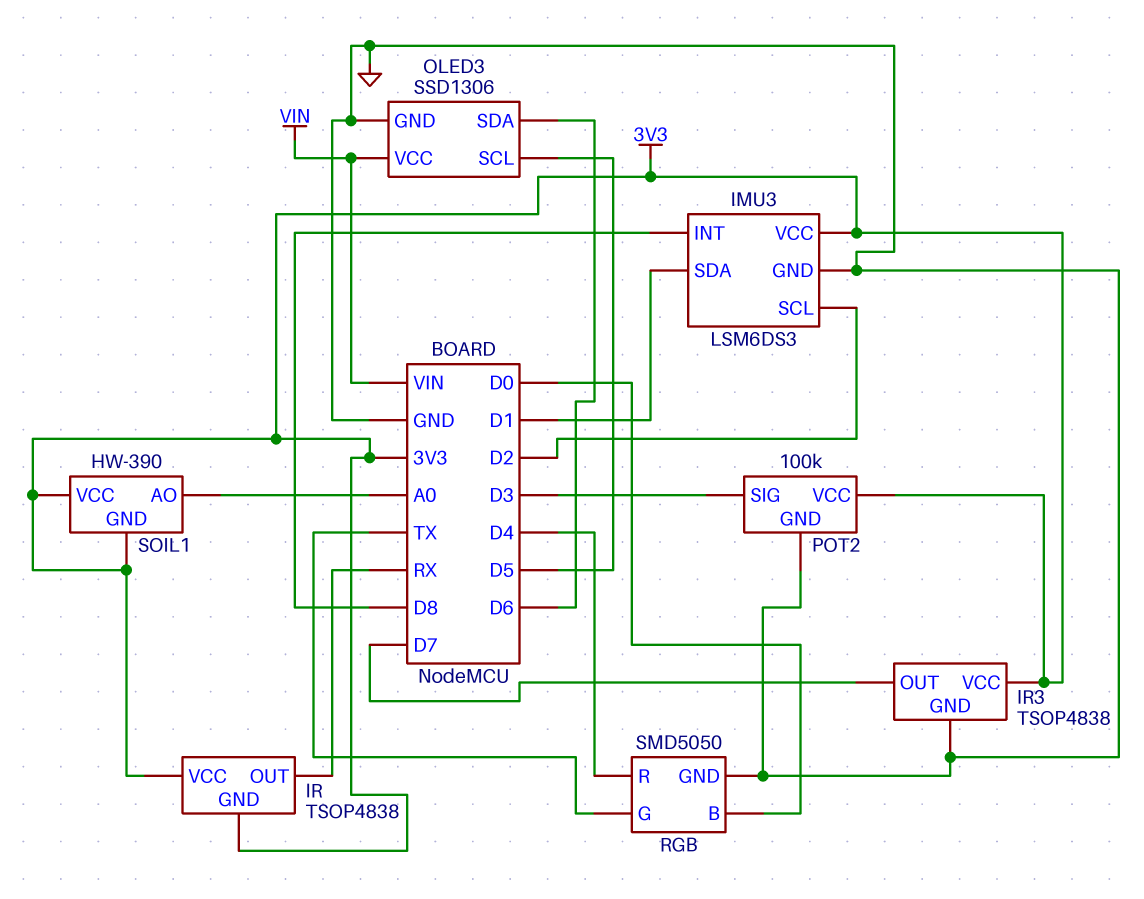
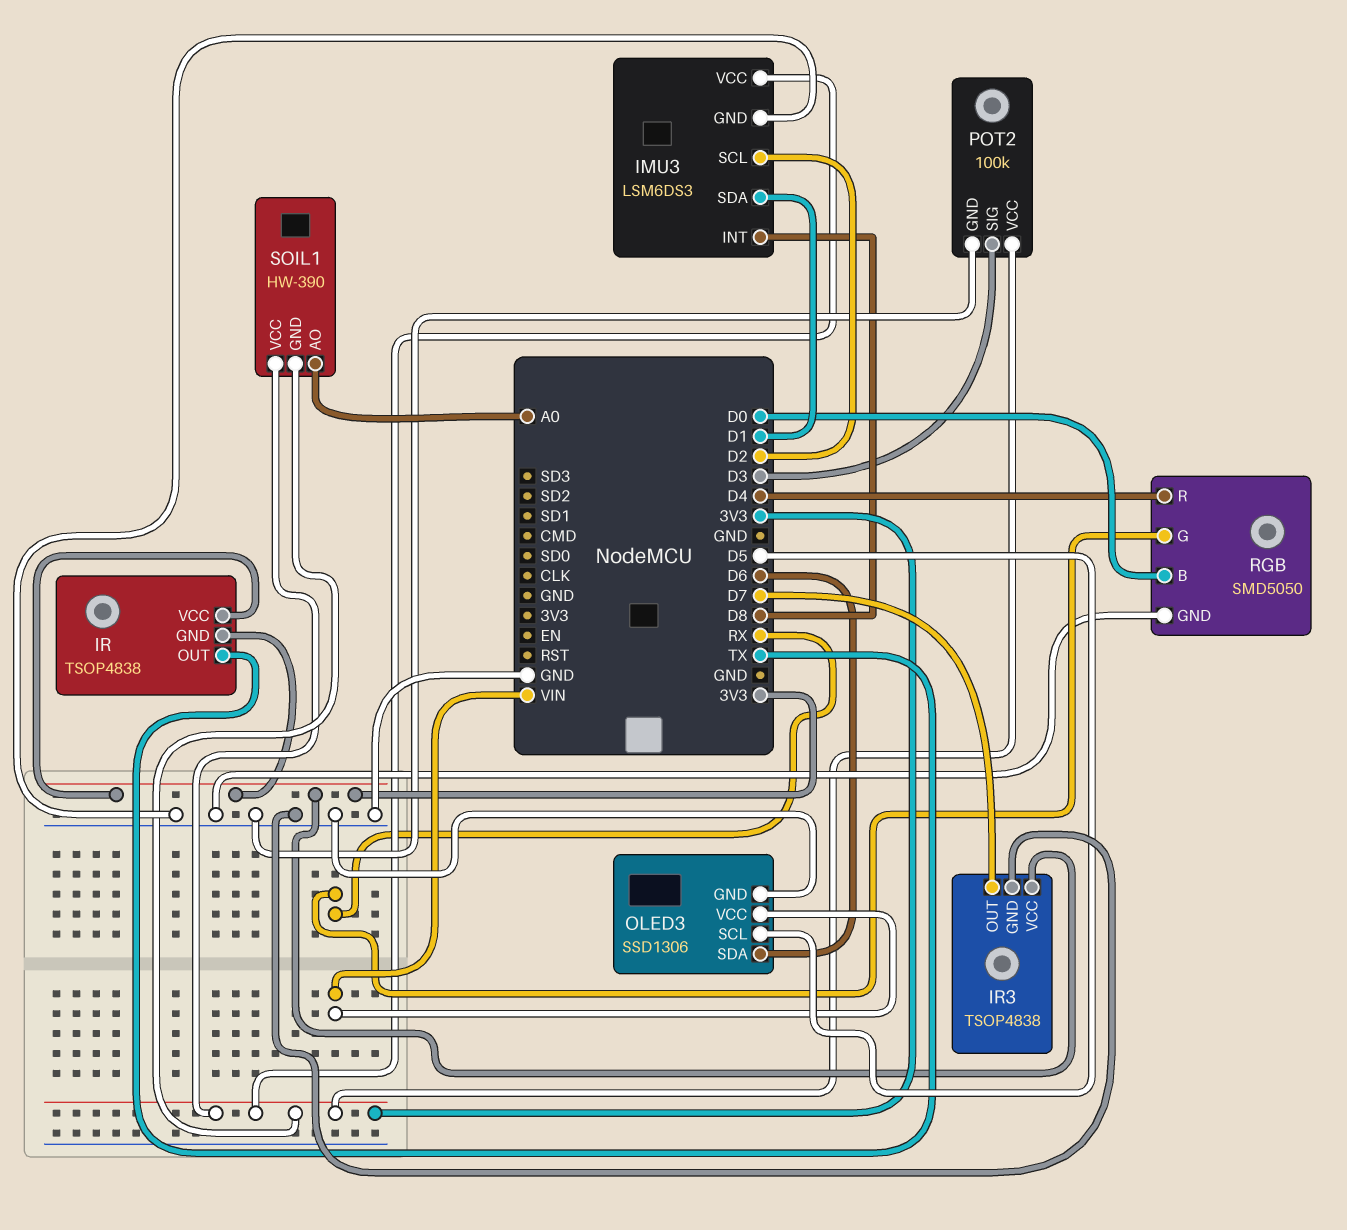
IR pin OUT: RX -> TX
RGB pin G: TX -> RX

